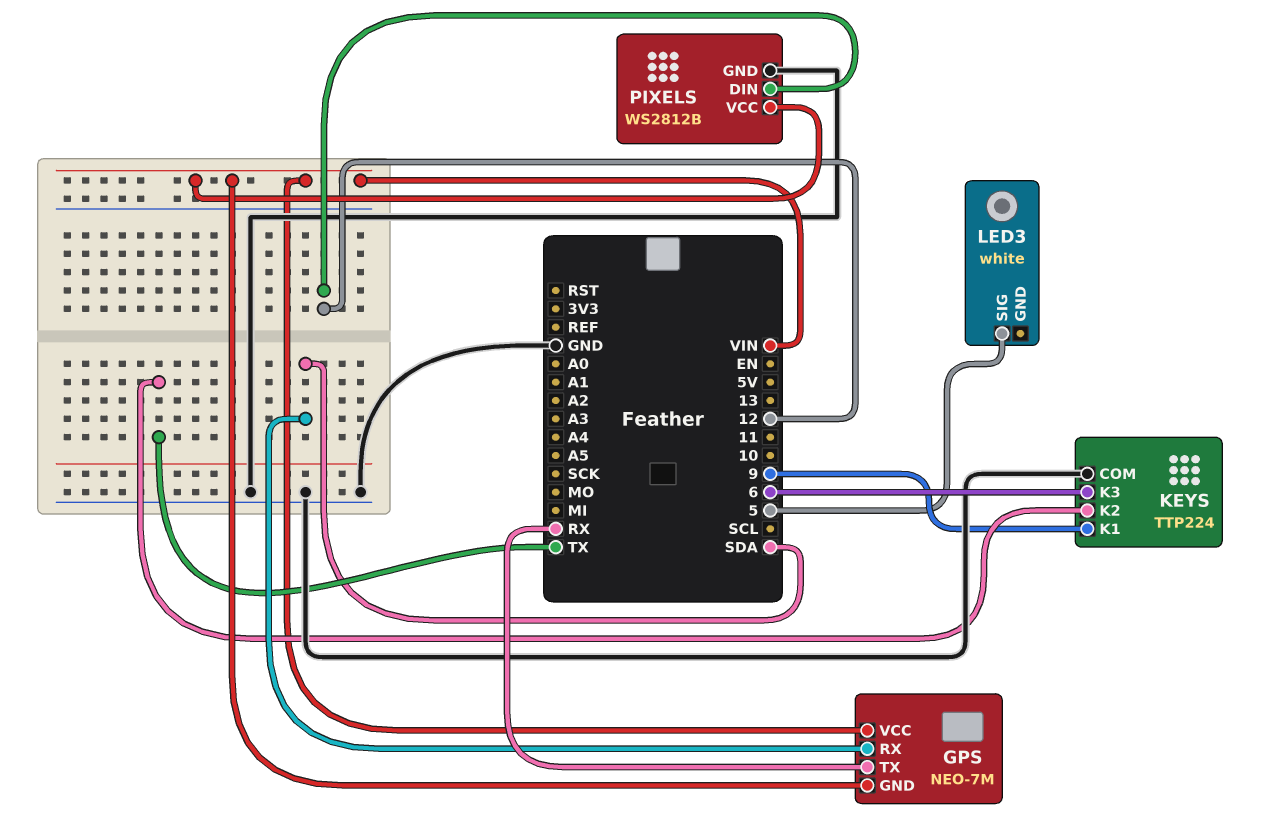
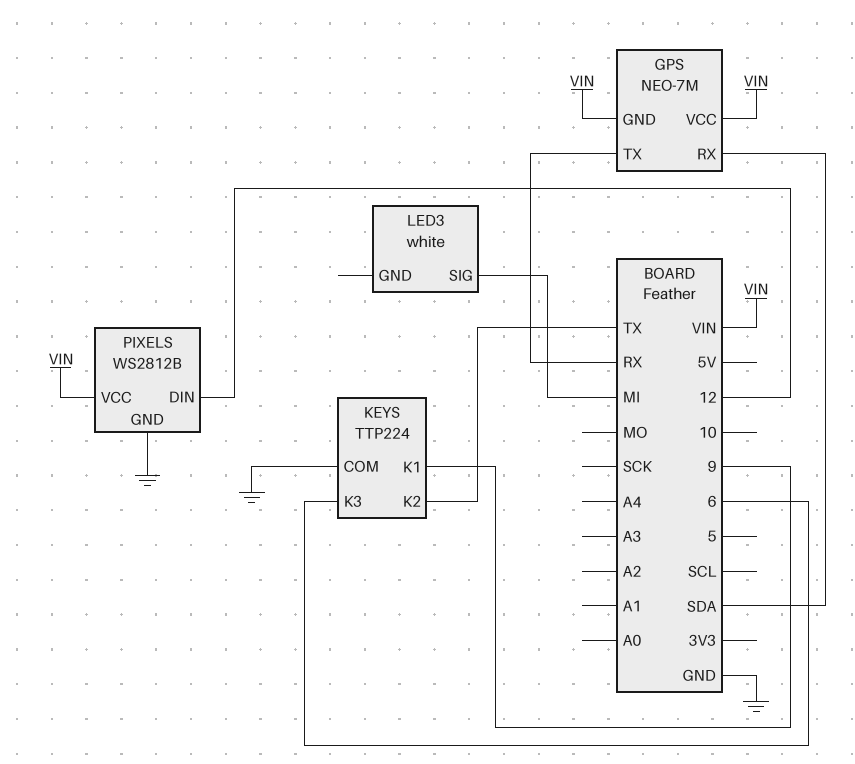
LED3 pin SIG: 5 -> MI

